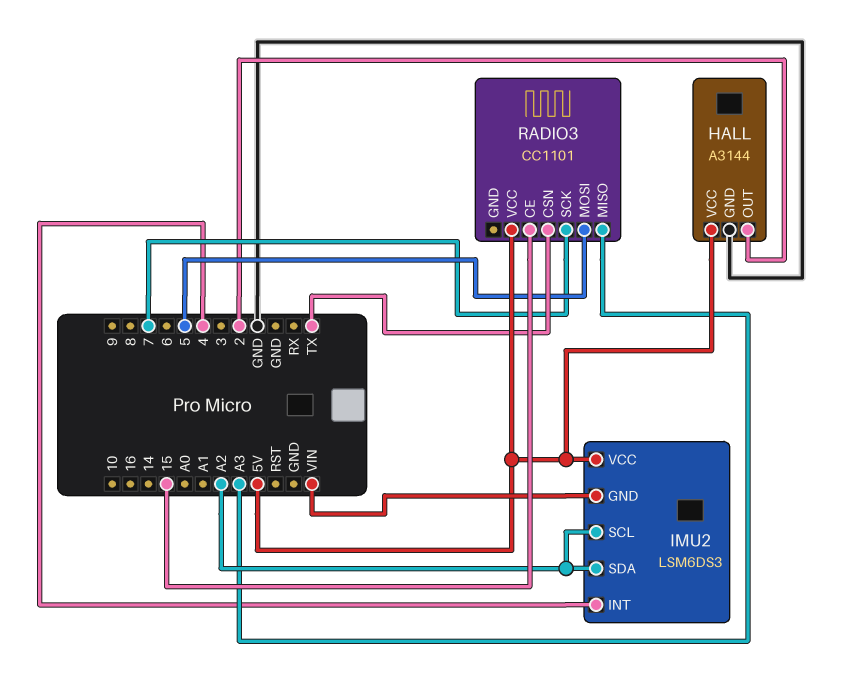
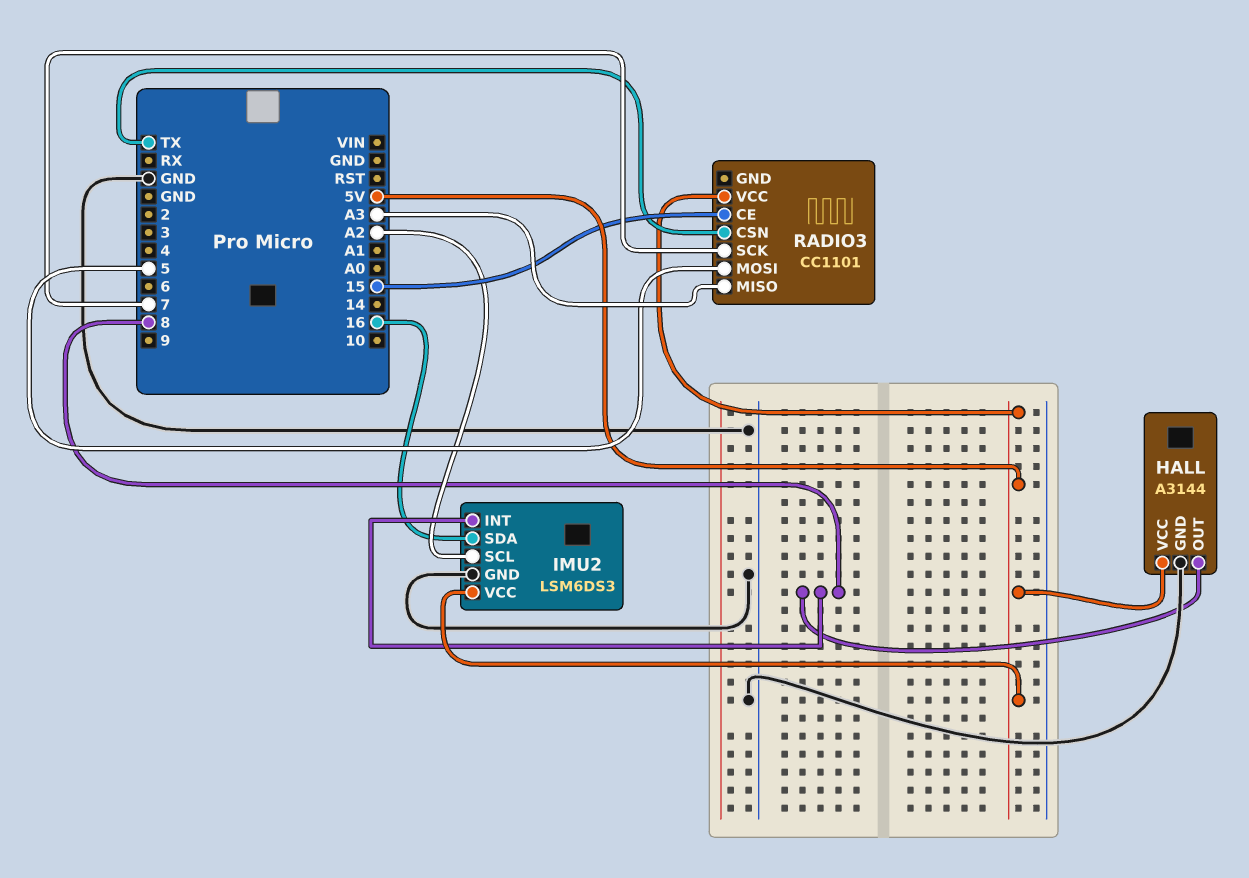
HALL pin OUT: 2 -> 8
IMU2 pin GND: VIN -> GND
IMU2 pin INT: 4 -> 8
IMU2 pin SDA: A2 -> 16

